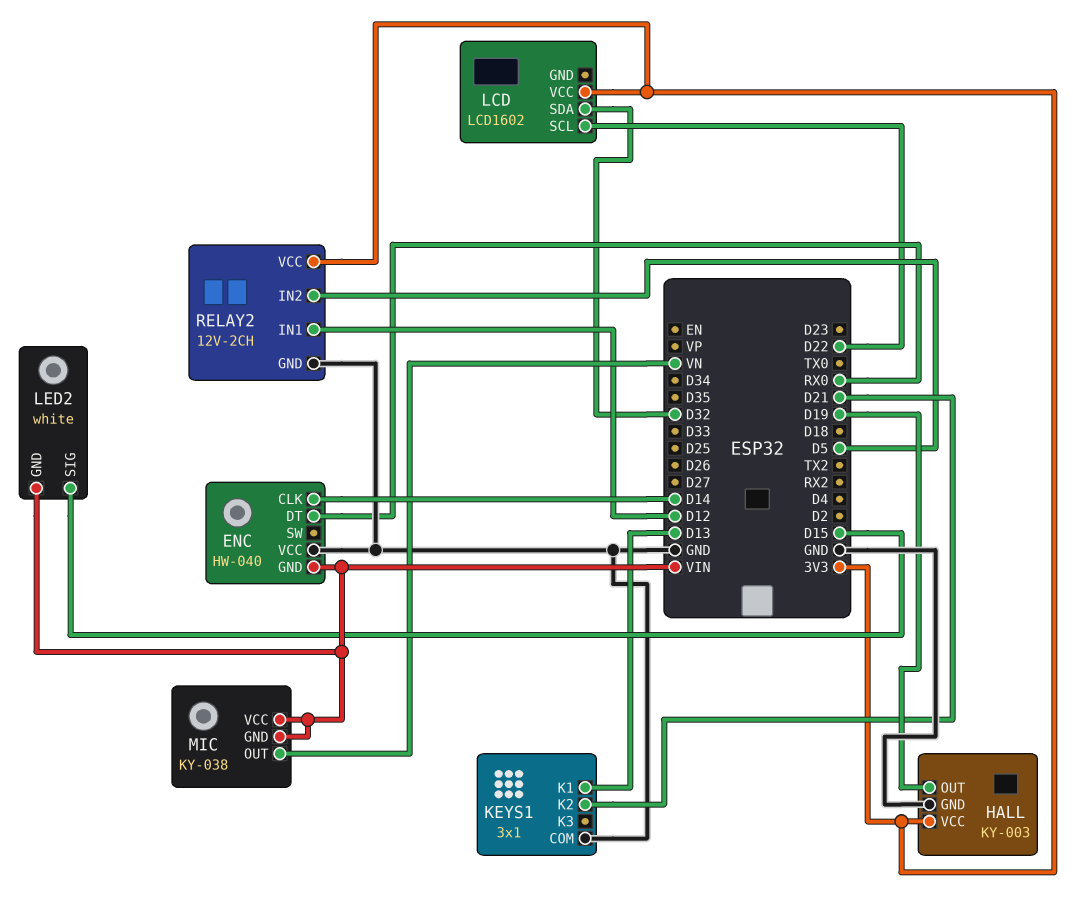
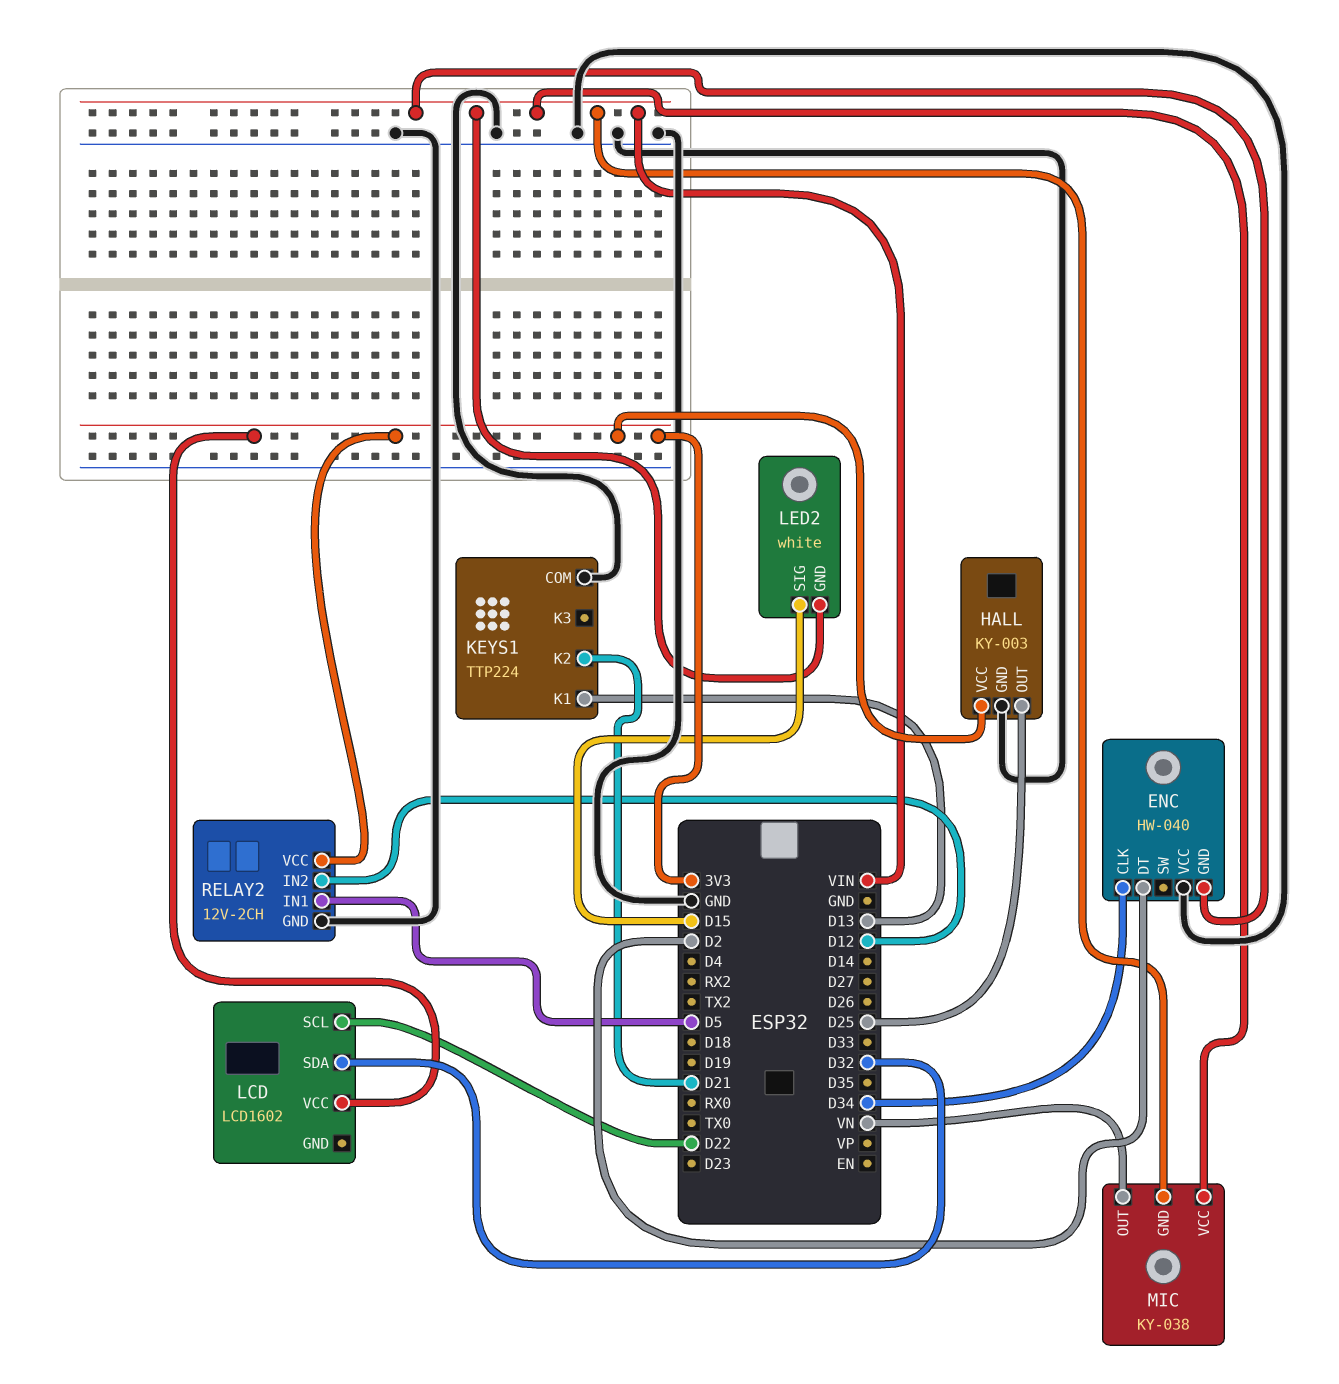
ENC pin CLK: D14 -> D34
ENC pin DT: RX0 -> D2
HALL pin OUT: D19 -> D25
KEYS1: 3x1 -> TTP224
RELAY2 pin IN1: D12 -> D5
RELAY2 pin IN2: D5 -> D12

